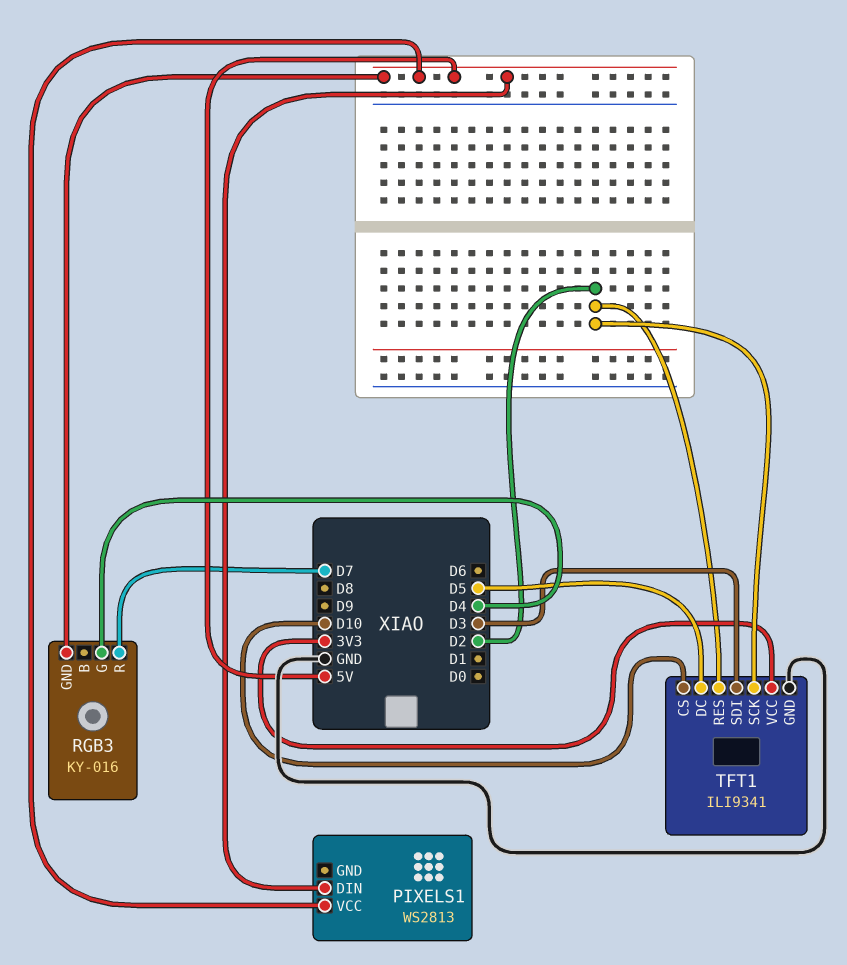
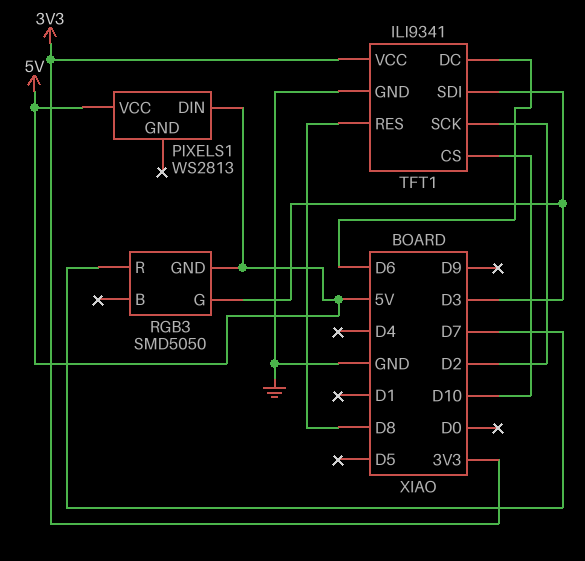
RGB3: KY-016 -> SMD5050
RGB3 pin G: D4 -> D3
TFT1 pin DC: D5 -> D6
TFT1 pin RES: D2 -> D8

